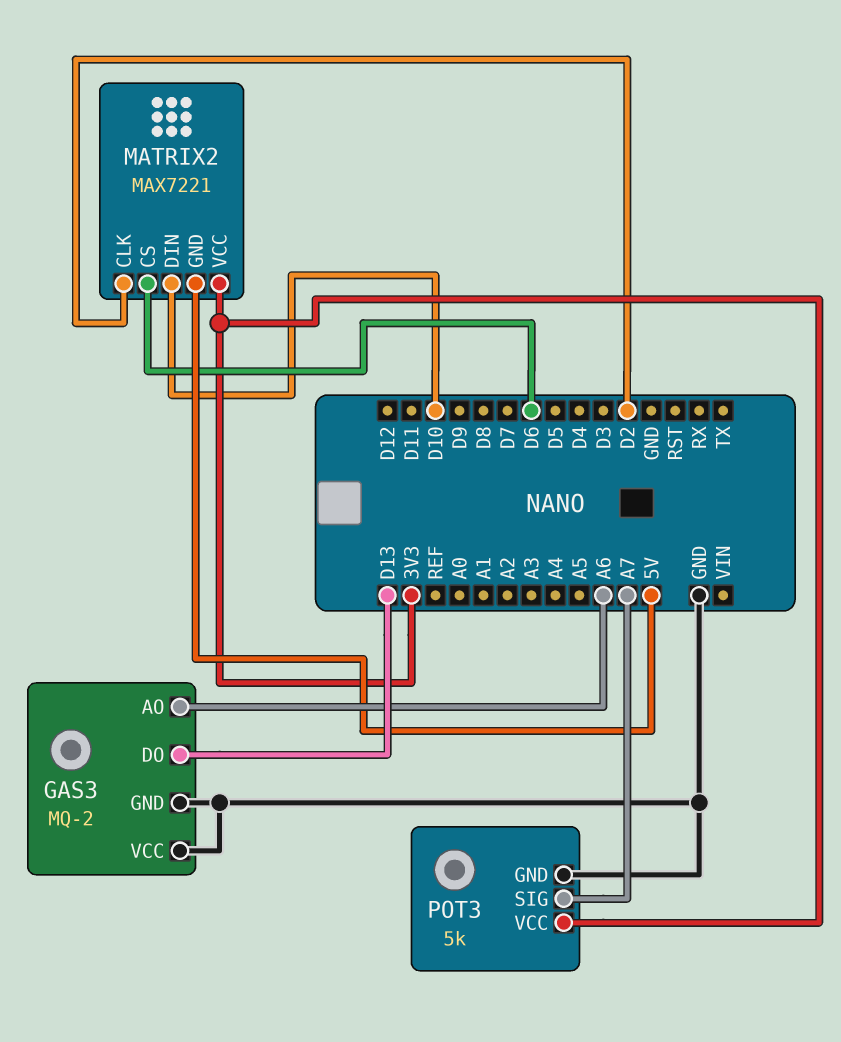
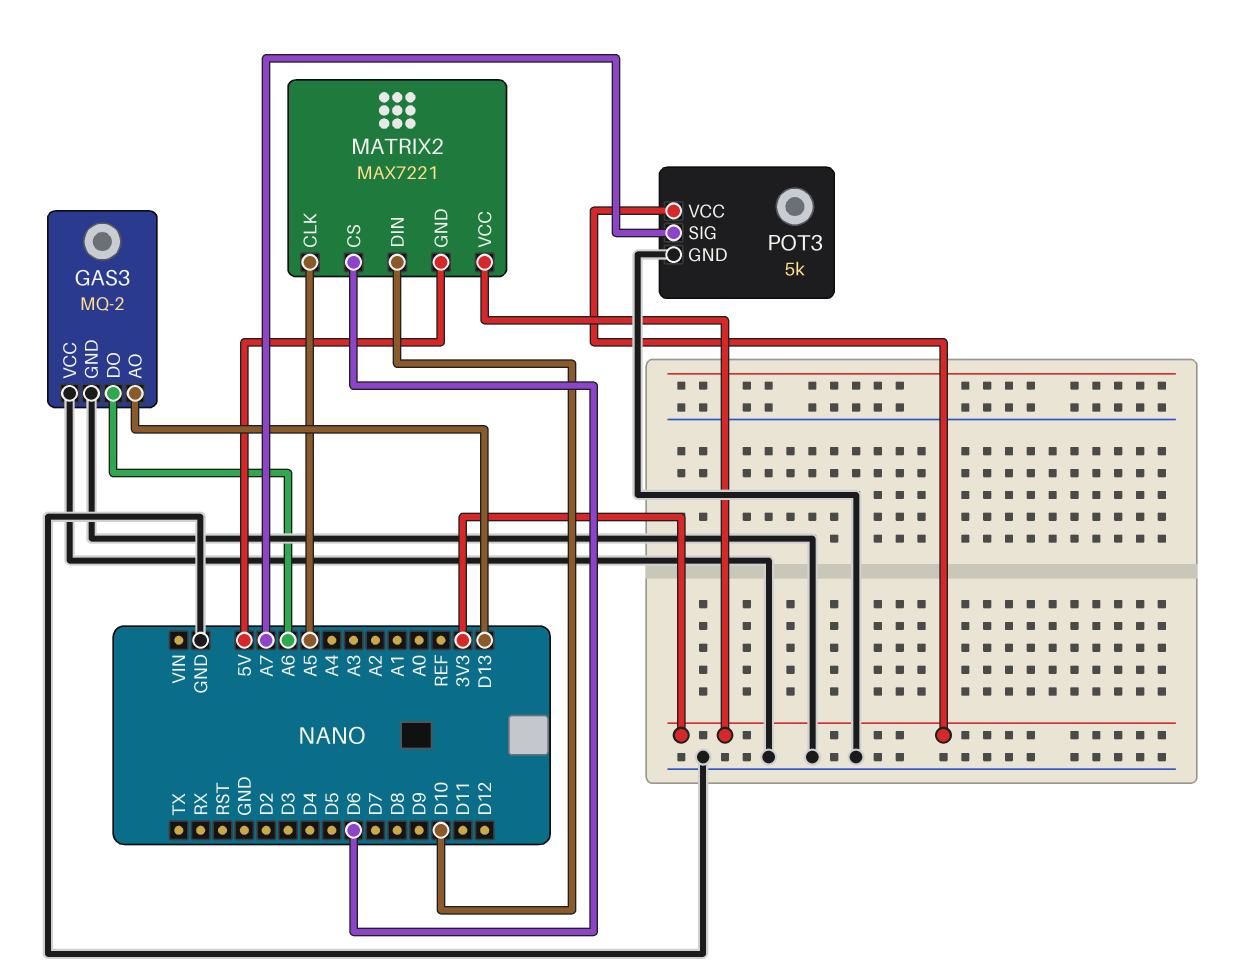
GAS3 pin AO: A6 -> D13
GAS3 pin DO: D13 -> A6
MATRIX2 pin CLK: D2 -> A5

